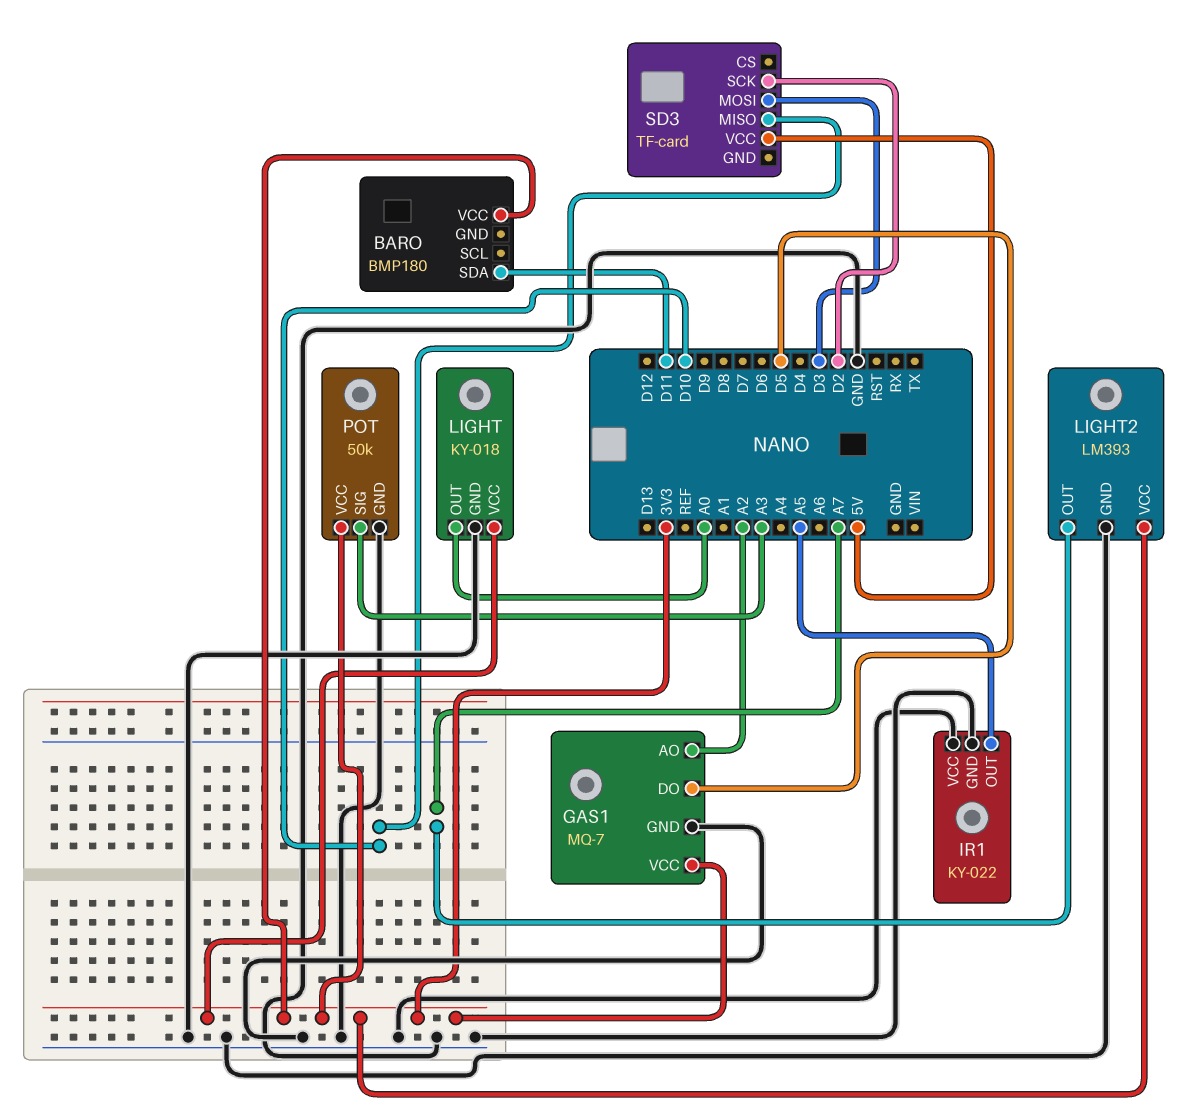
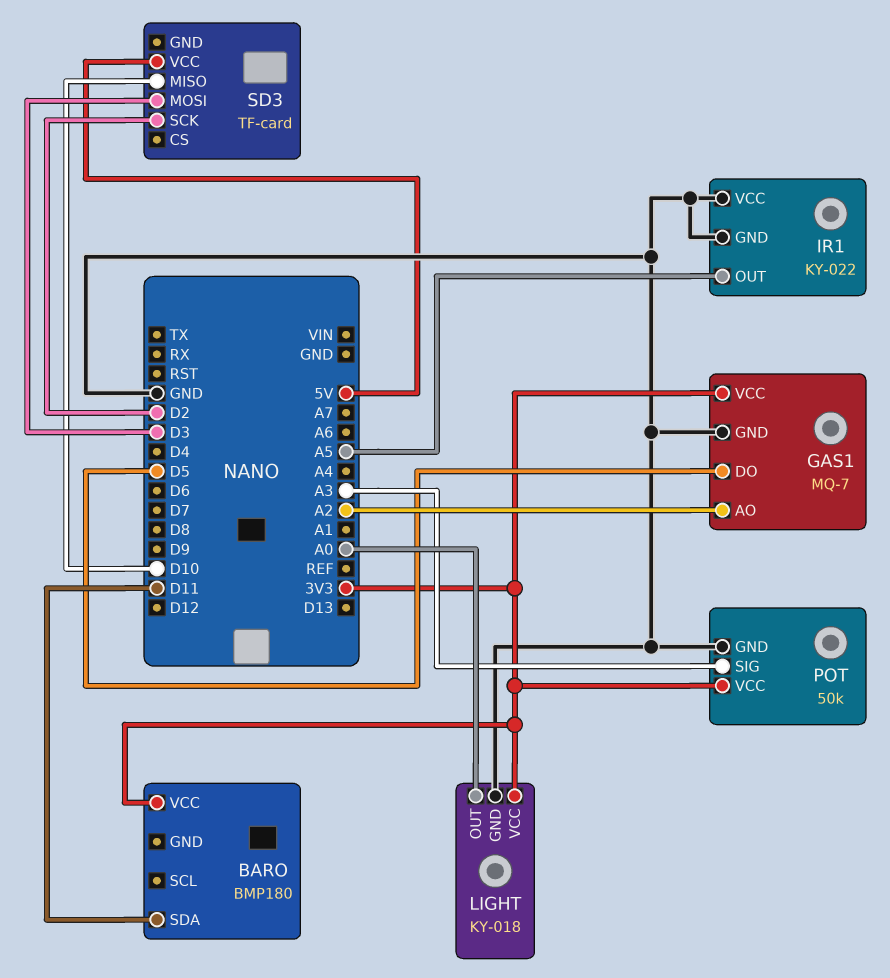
LIGHT2: LM393 -> none
LIGHT2 pin GND: GND -> none
LIGHT2 pin OUT: A7 -> none
LIGHT2 pin VCC: 3V3 -> none

